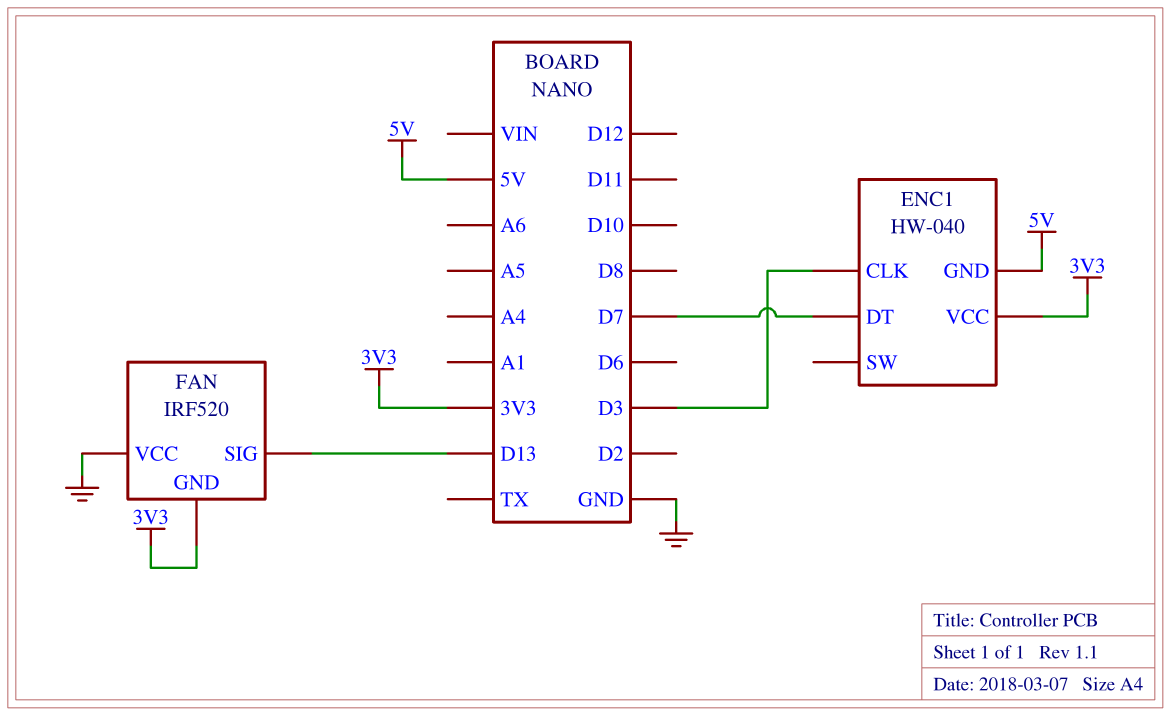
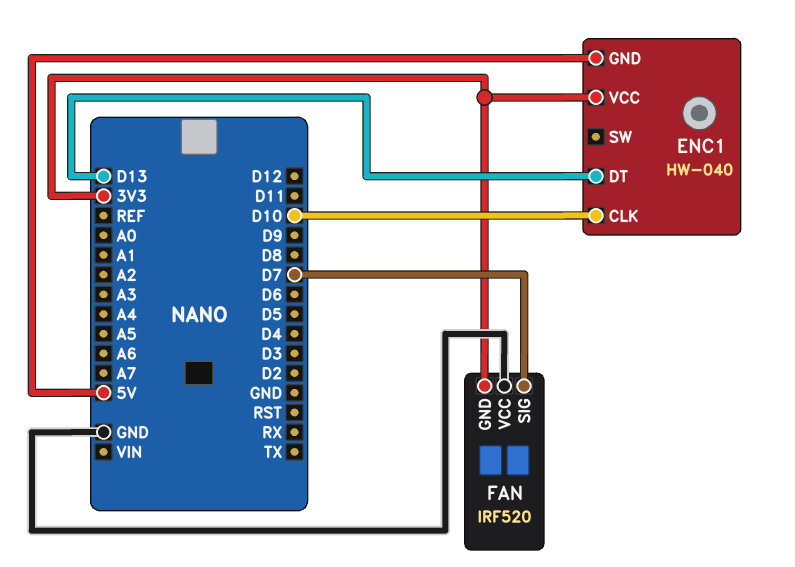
ENC1 pin CLK: D3 -> D10
ENC1 pin DT: D7 -> D13
FAN pin SIG: D13 -> D7

